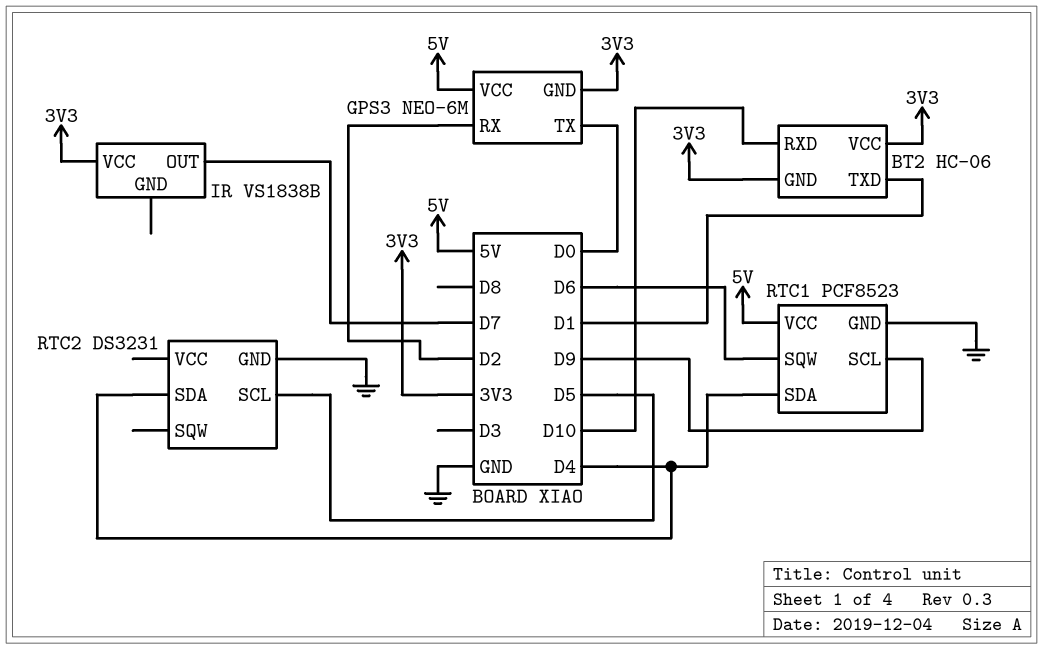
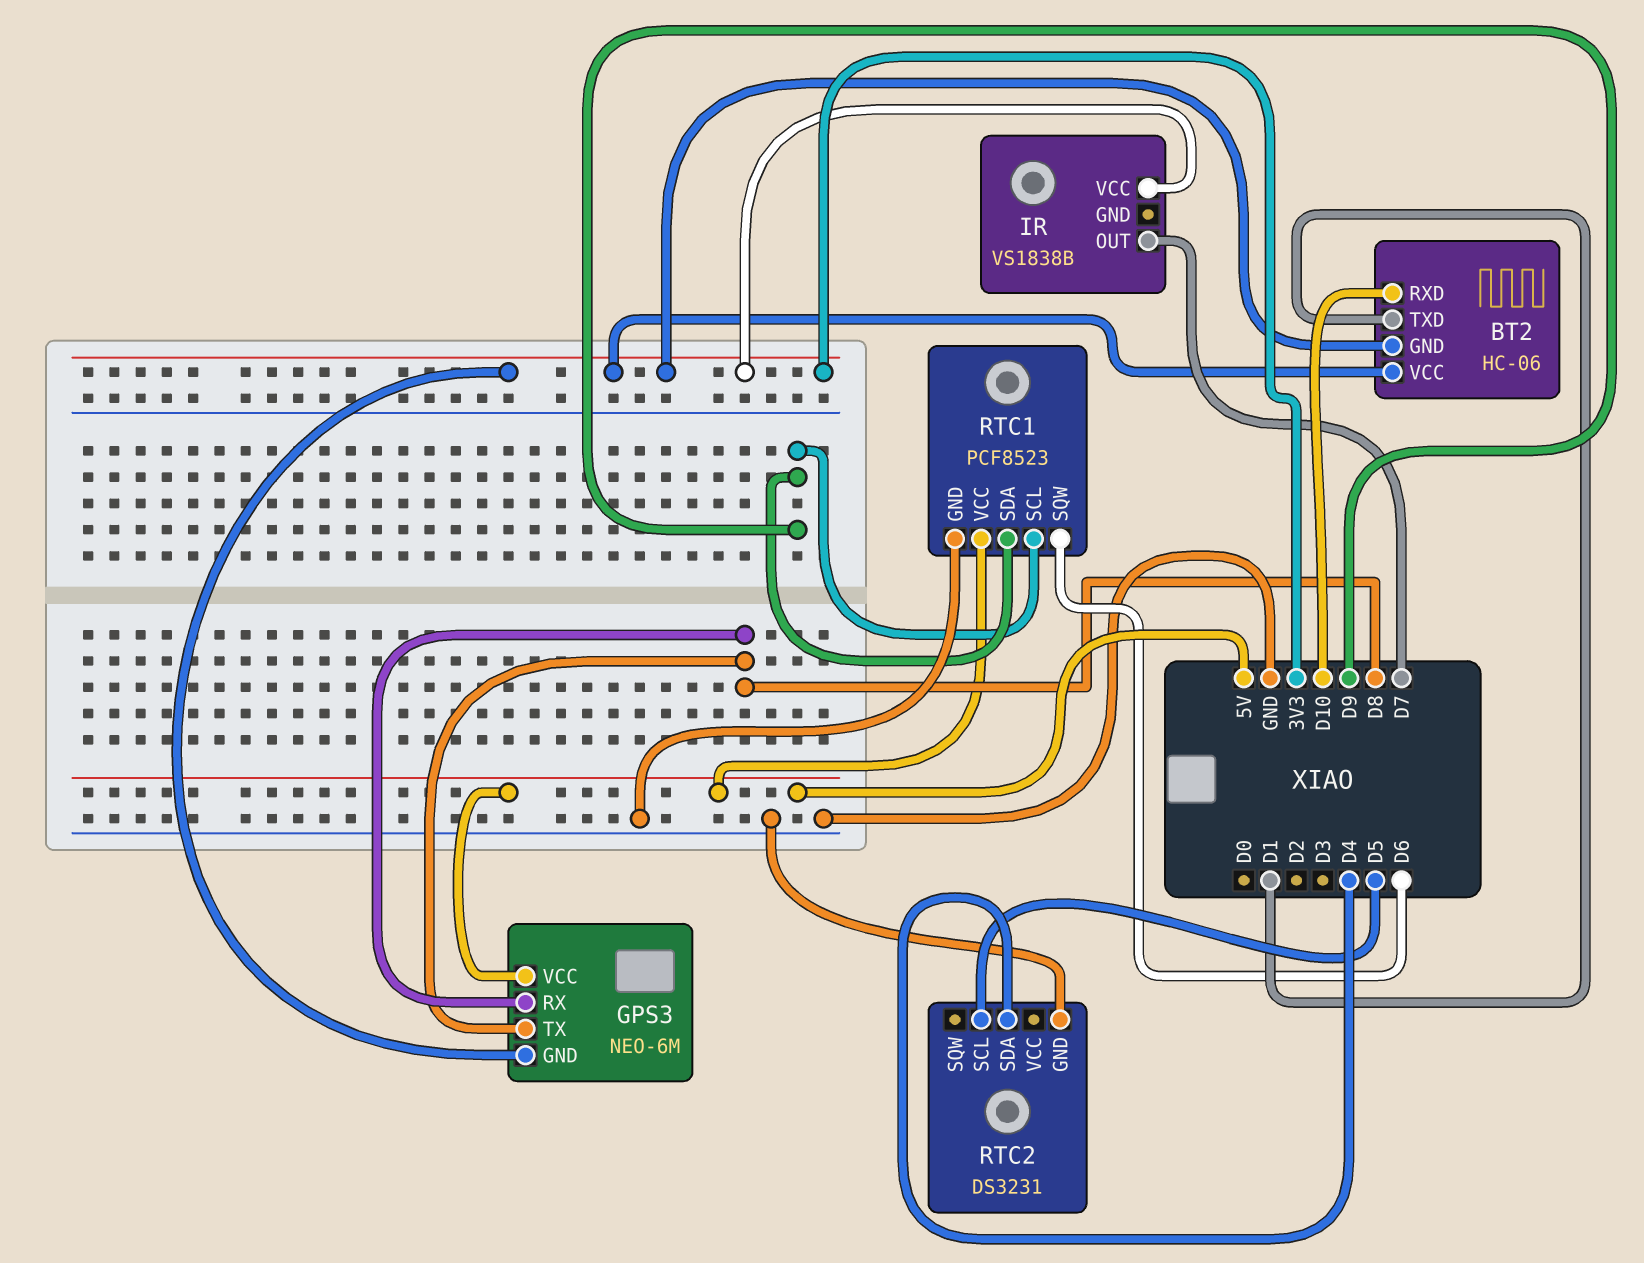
GPS3 pin RX: D2 -> D8
GPS3 pin TX: D0 -> D8
RTC1 pin SDA: D4 -> D9

